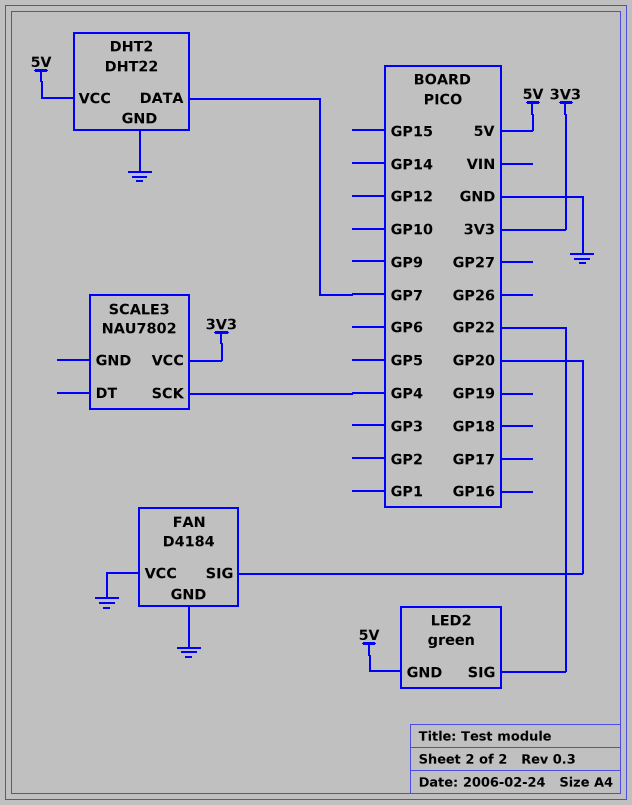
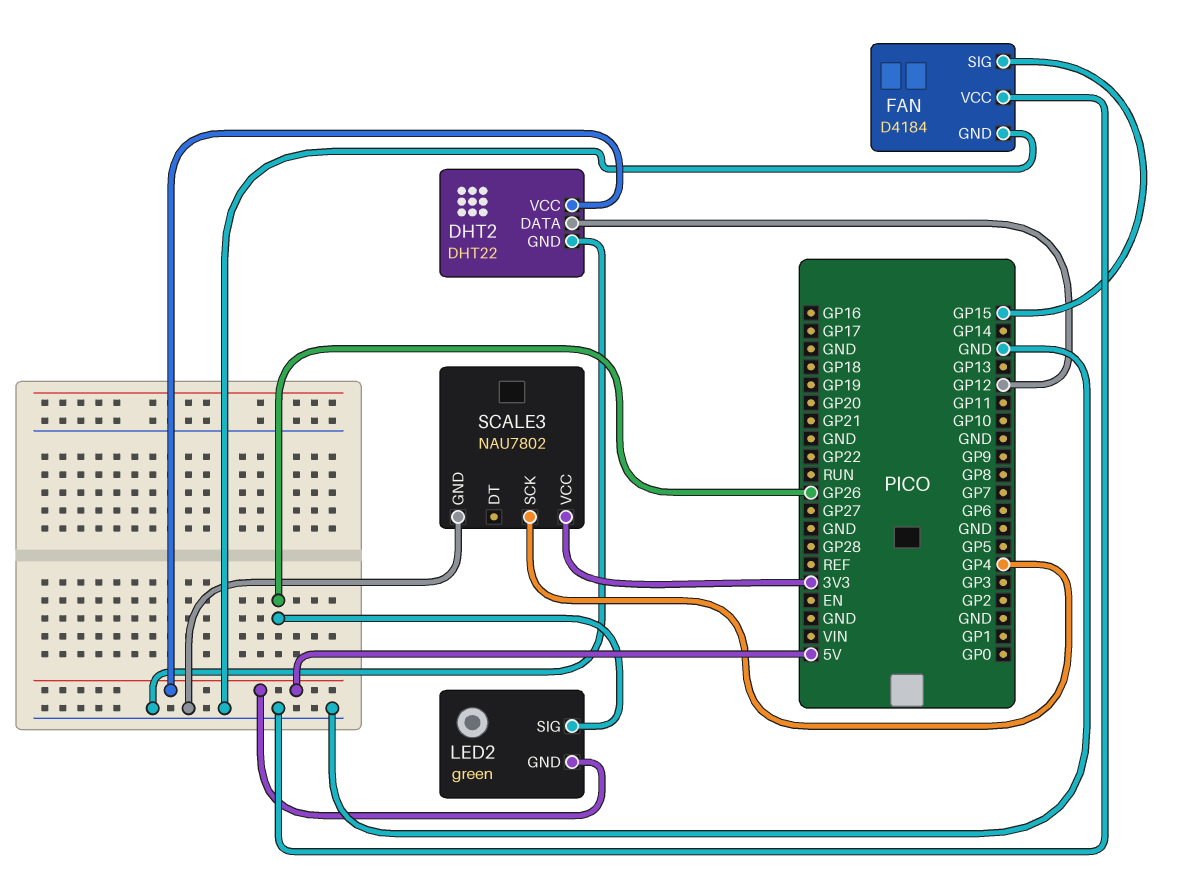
DHT2 pin DATA: GP7 -> GP12
FAN pin SIG: GP20 -> GP15
LED2 pin SIG: GP22 -> GP26
SCALE3 pin GND: none -> GND

